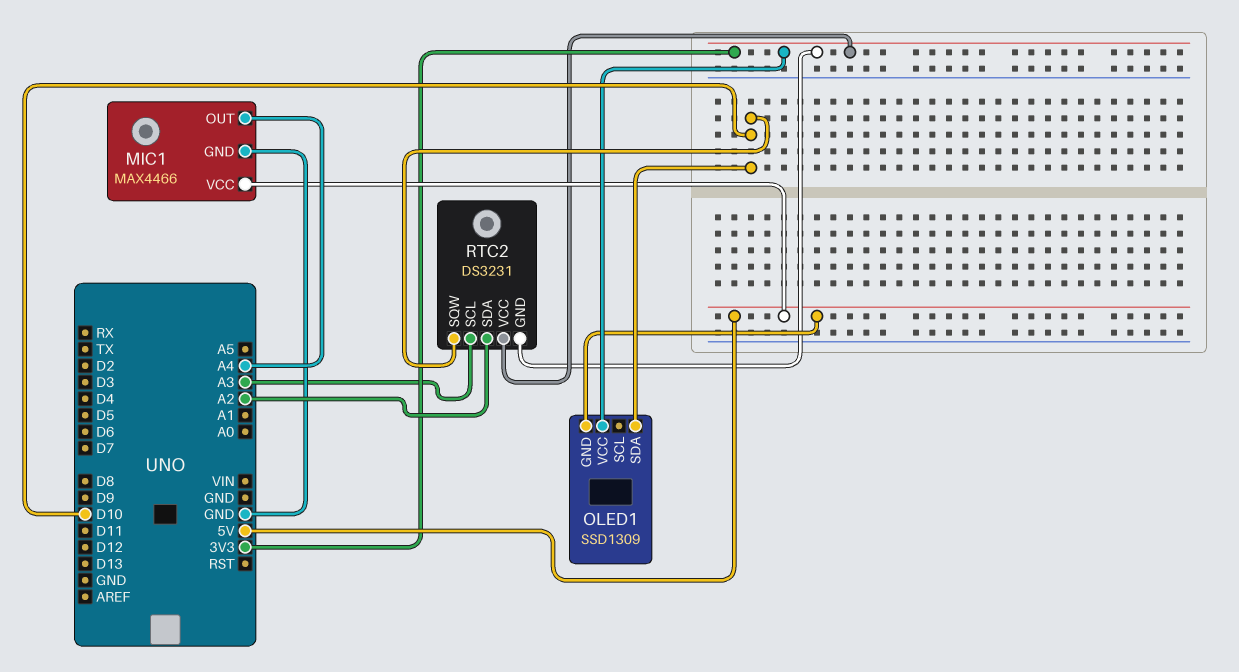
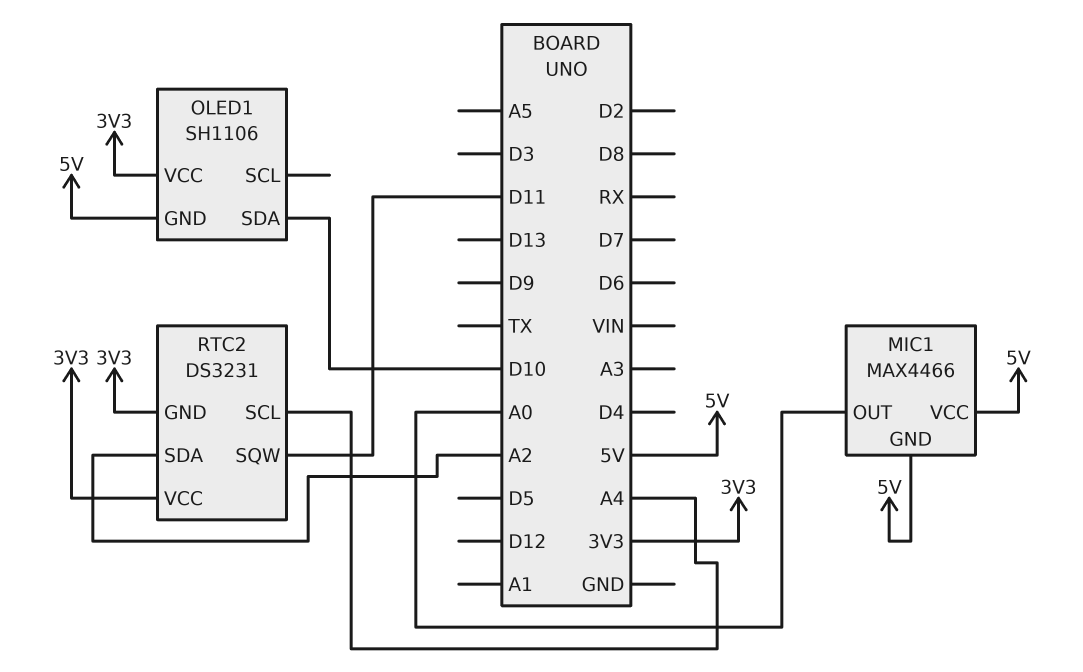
MIC1 pin GND: GND -> 5V
MIC1 pin OUT: A4 -> A0
OLED1: SSD1309 -> SH1106
RTC2 pin SCL: A3 -> A4
RTC2 pin SQW: D10 -> D11

